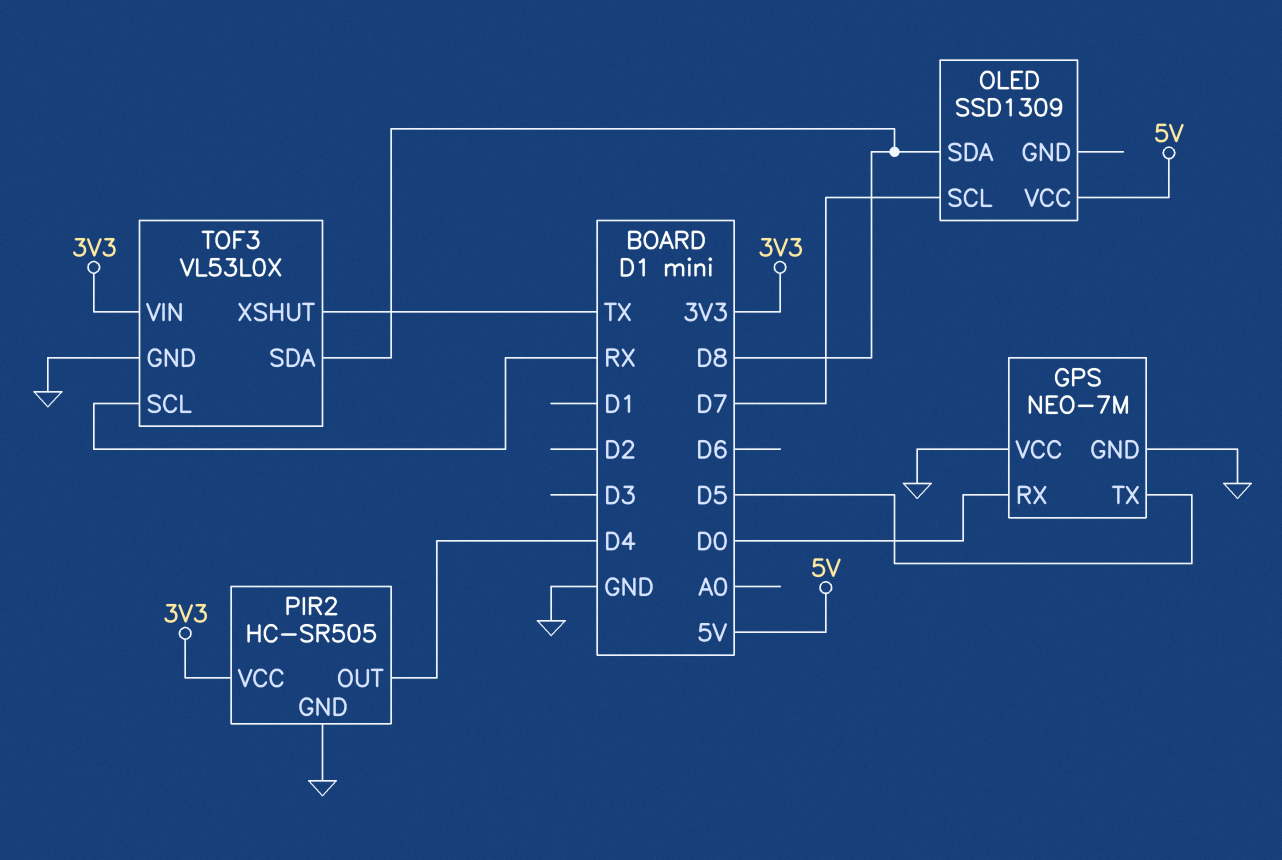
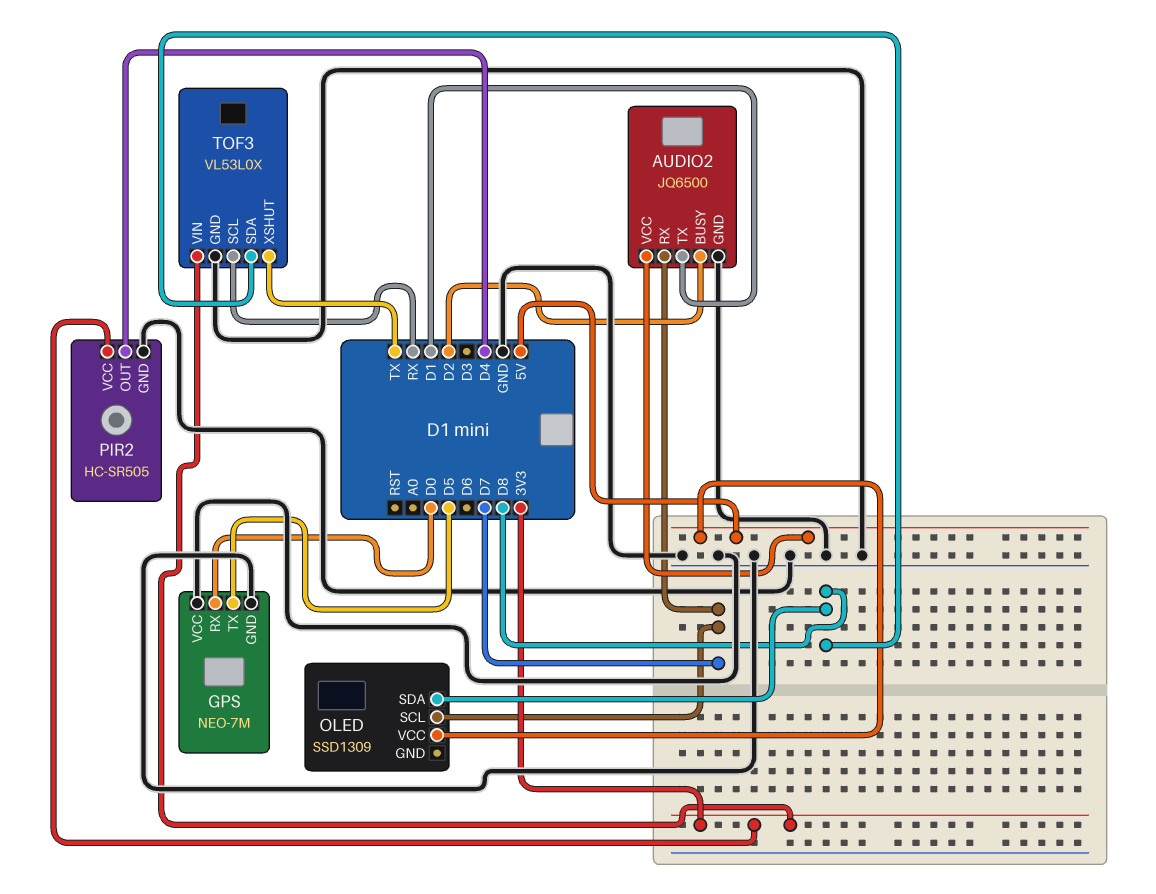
AUDIO2: none -> JQ6500
AUDIO2 pin BUSY: none -> D2
AUDIO2 pin GND: none -> GND
AUDIO2 pin RX: none -> D7
AUDIO2 pin TX: none -> D1
AUDIO2 pin VCC: none -> 5V

